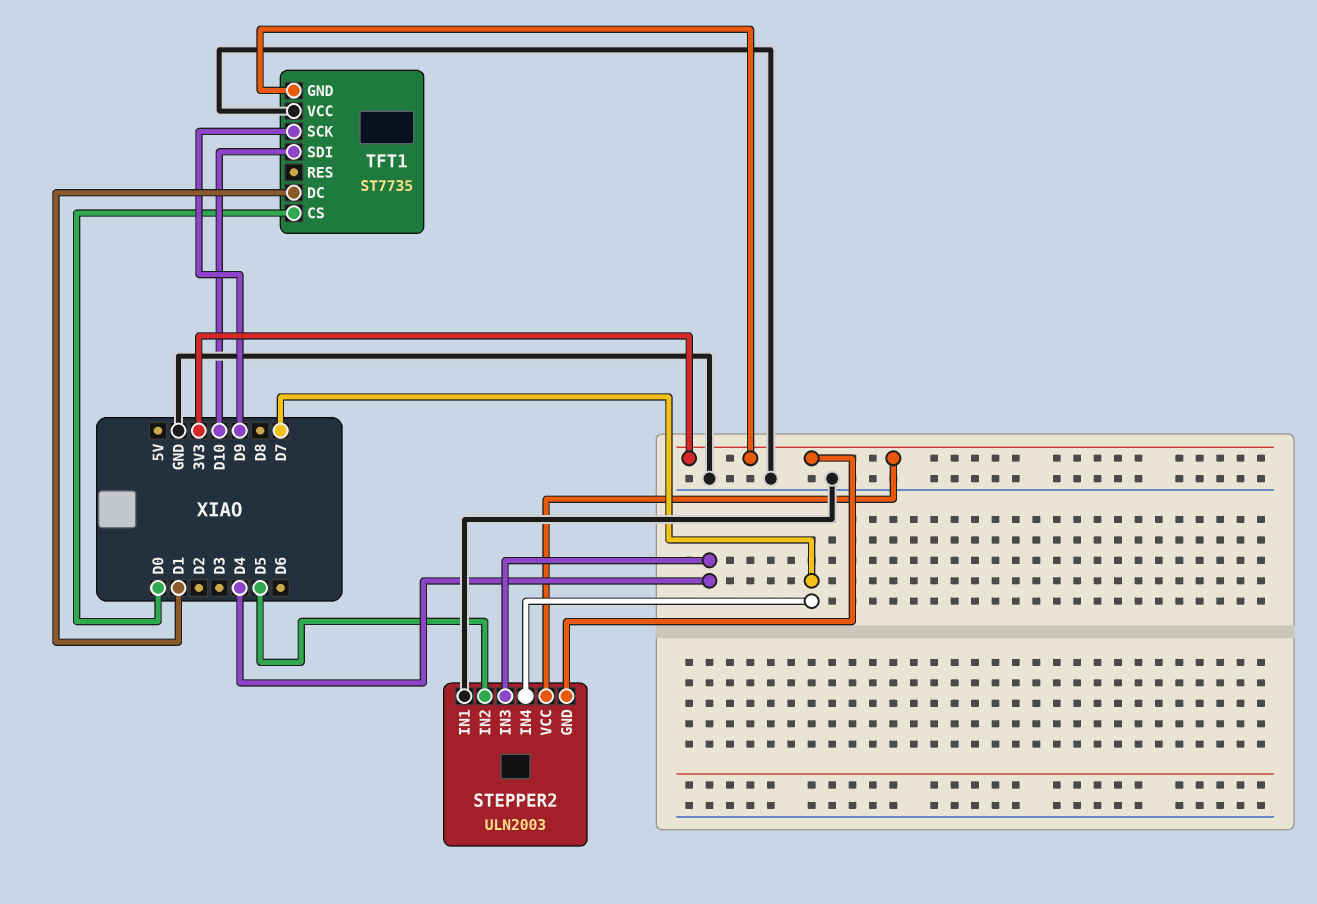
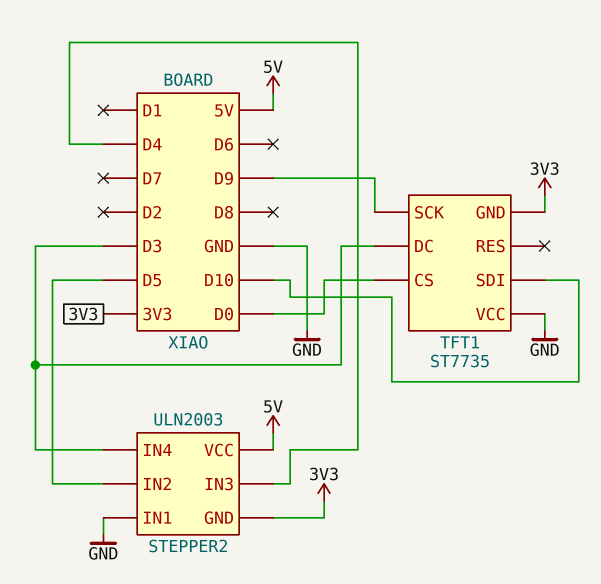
STEPPER2 pin IN4: D7 -> D3
STEPPER2 pin VCC: 3V3 -> 5V
TFT1 pin DC: D1 -> D3

